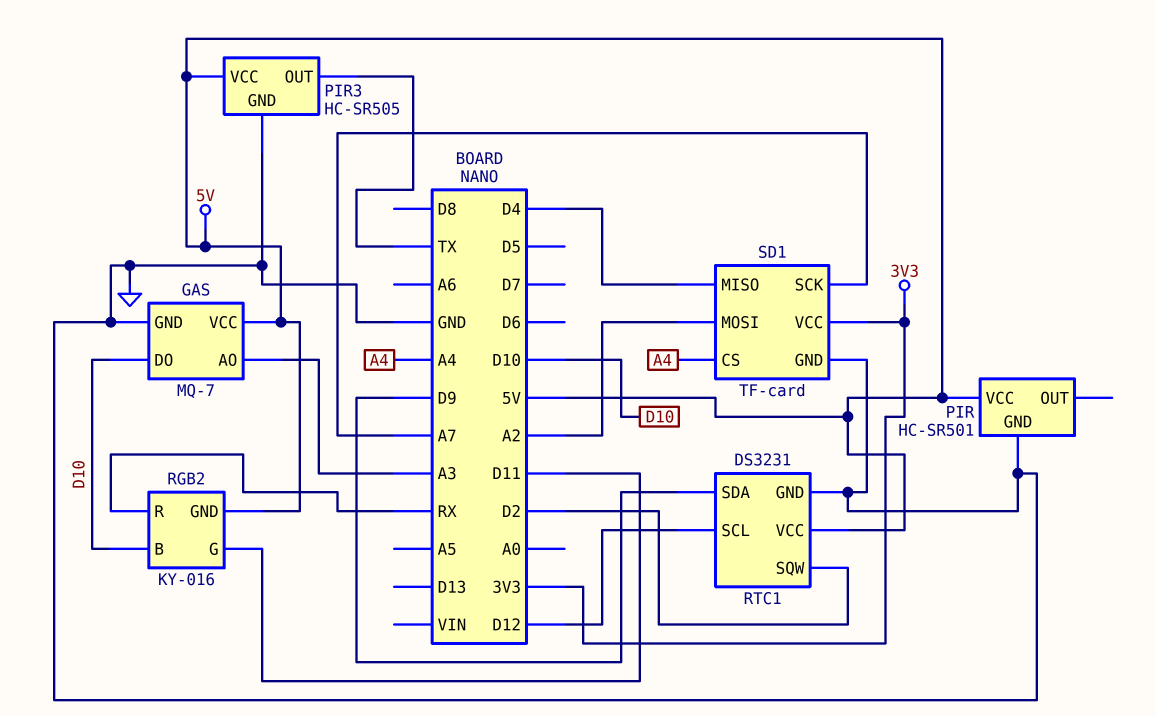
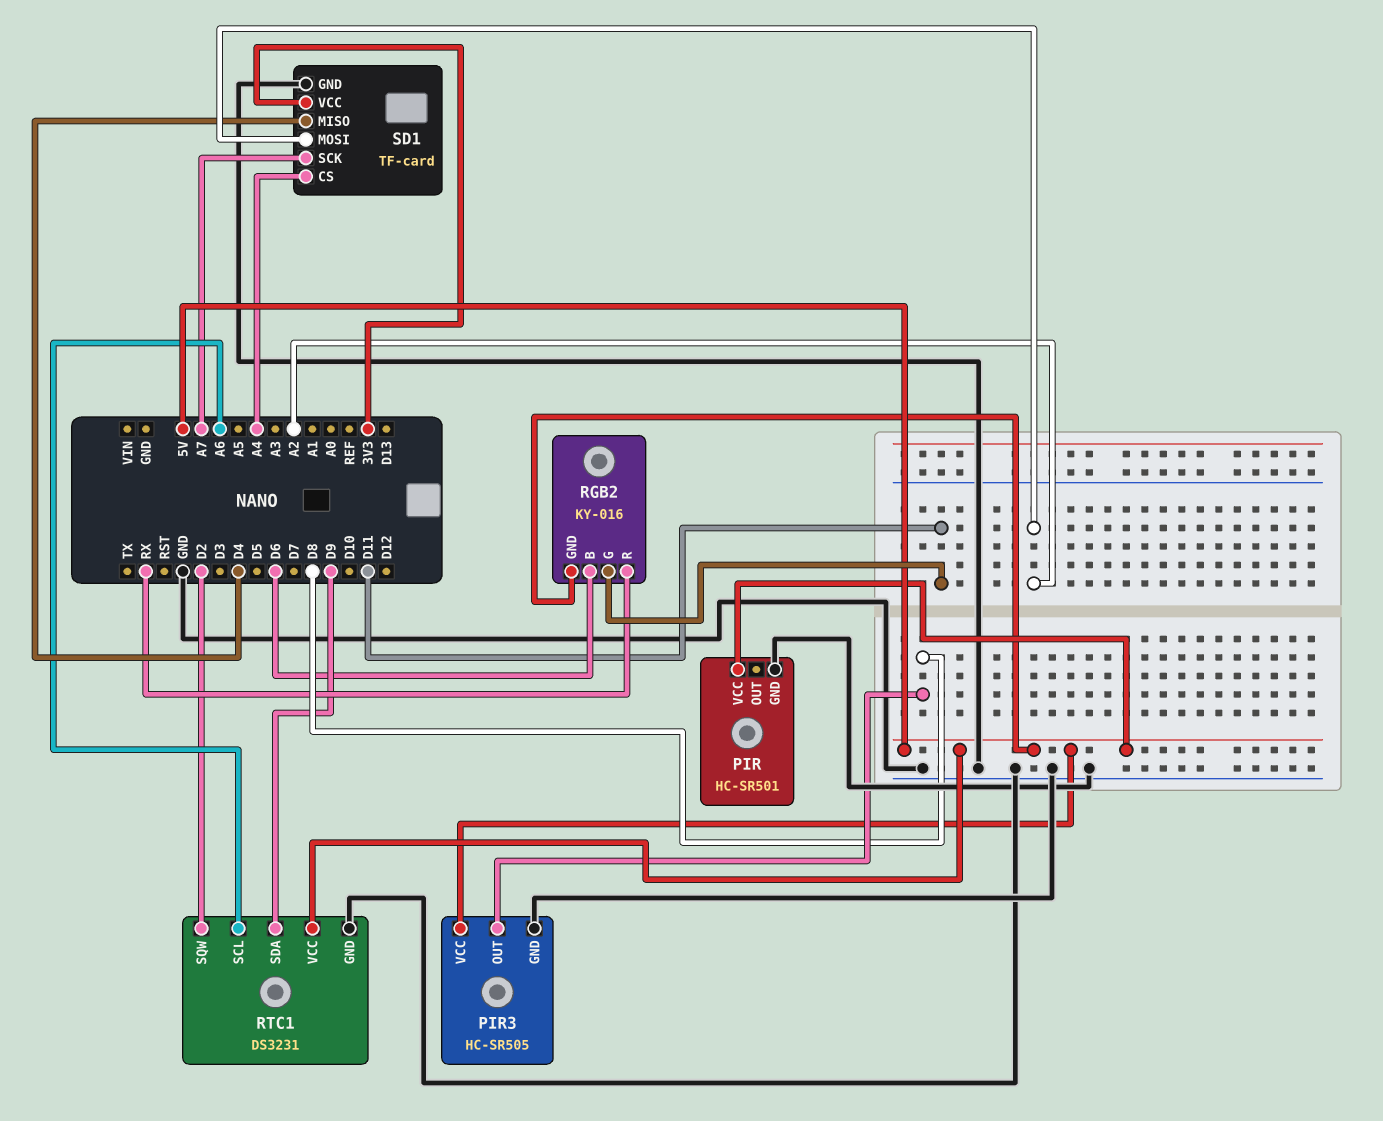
GAS: MQ-7 -> none
GAS pin AO: A3 -> none
GAS pin DO: D10 -> none
GAS pin GND: GND -> none
GAS pin VCC: 5V -> none
PIR3 pin OUT: TX -> D8
RGB2 pin B: D10 -> D6
RTC1 pin SCL: D12 -> A6

